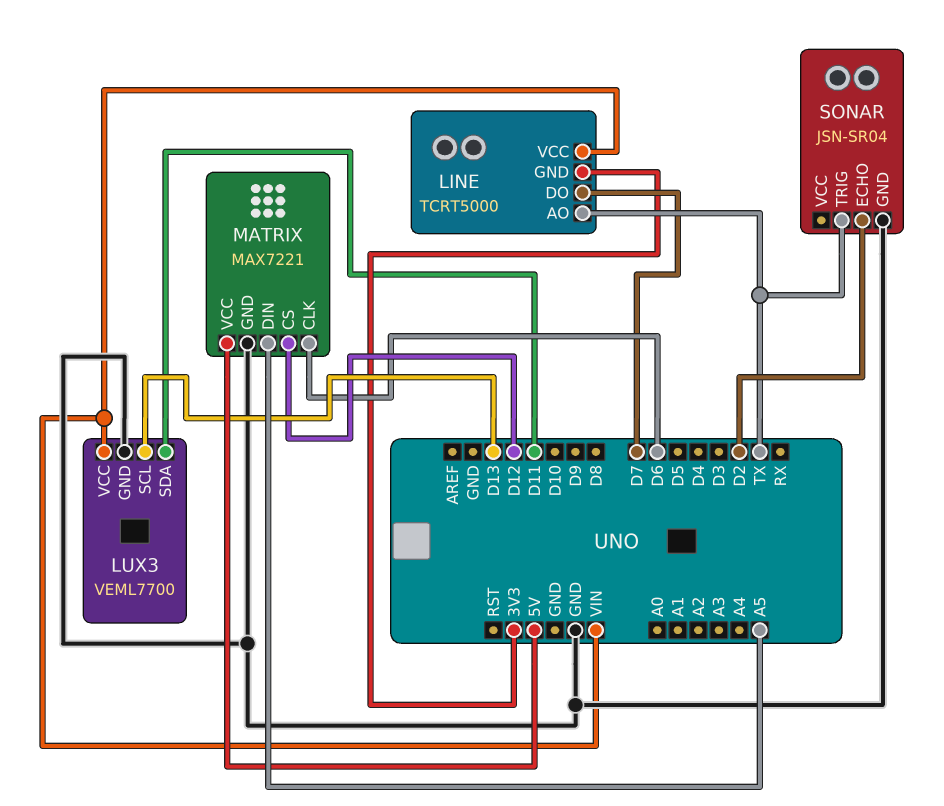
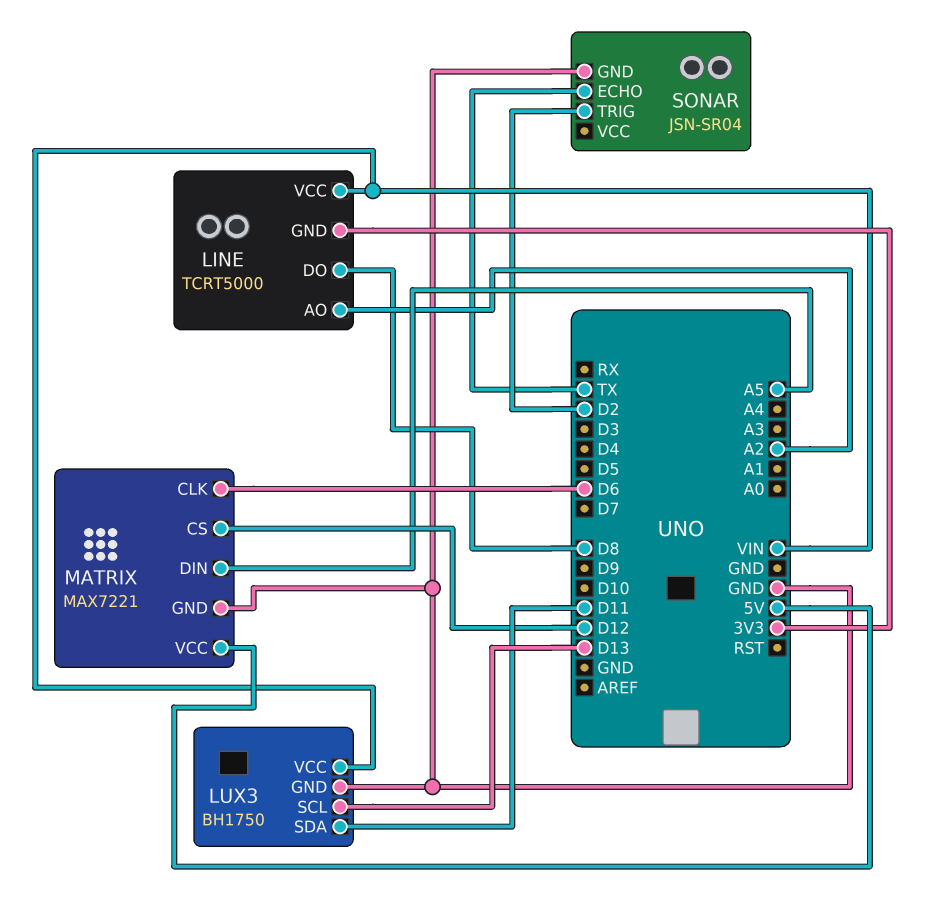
LINE pin AO: TX -> A2
LINE pin DO: D7 -> D8
LUX3: VEML7700 -> BH1750
SONAR pin ECHO: D2 -> TX
SONAR pin TRIG: TX -> D2

